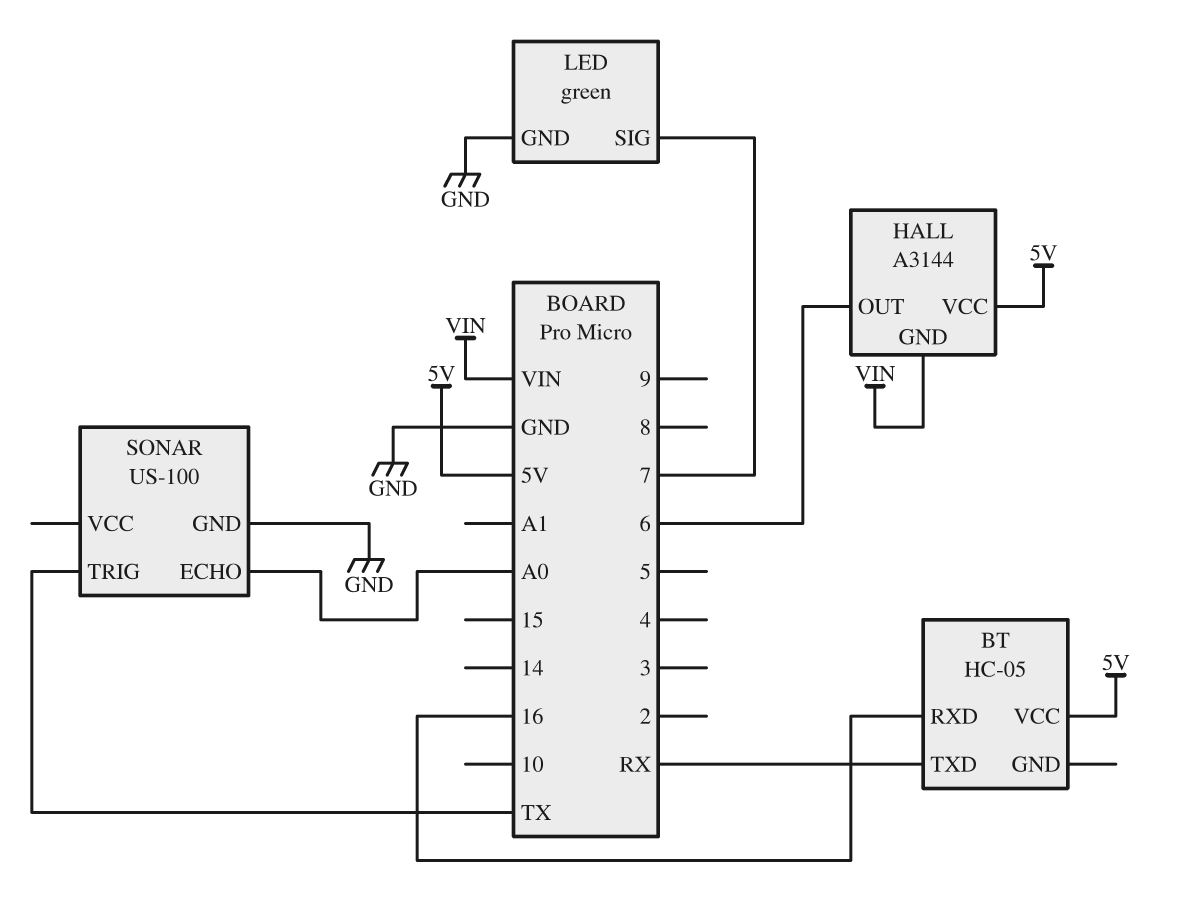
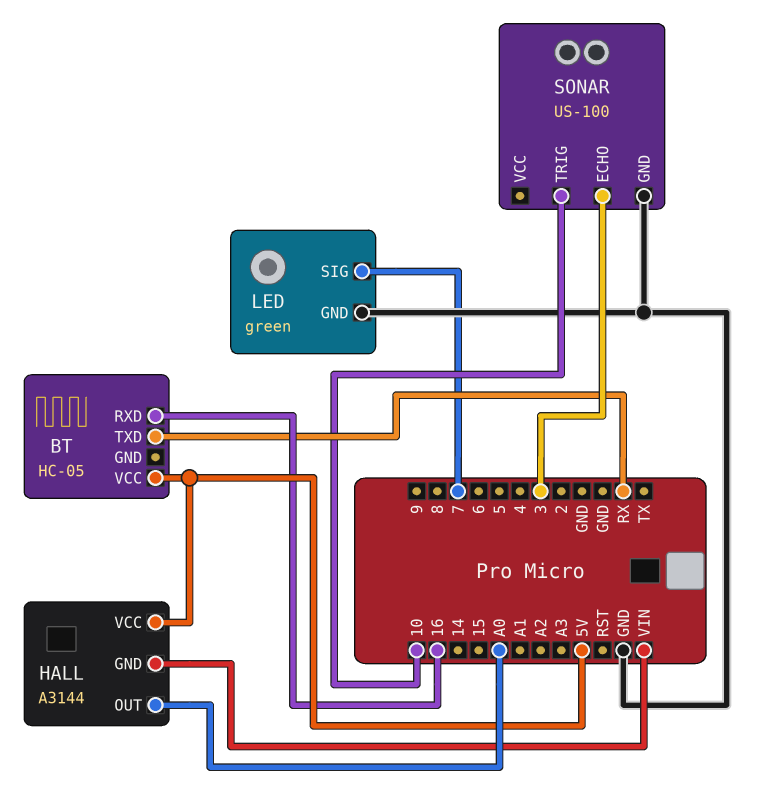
HALL pin OUT: 6 -> A0
SONAR pin ECHO: A0 -> 3
SONAR pin TRIG: TX -> 10

